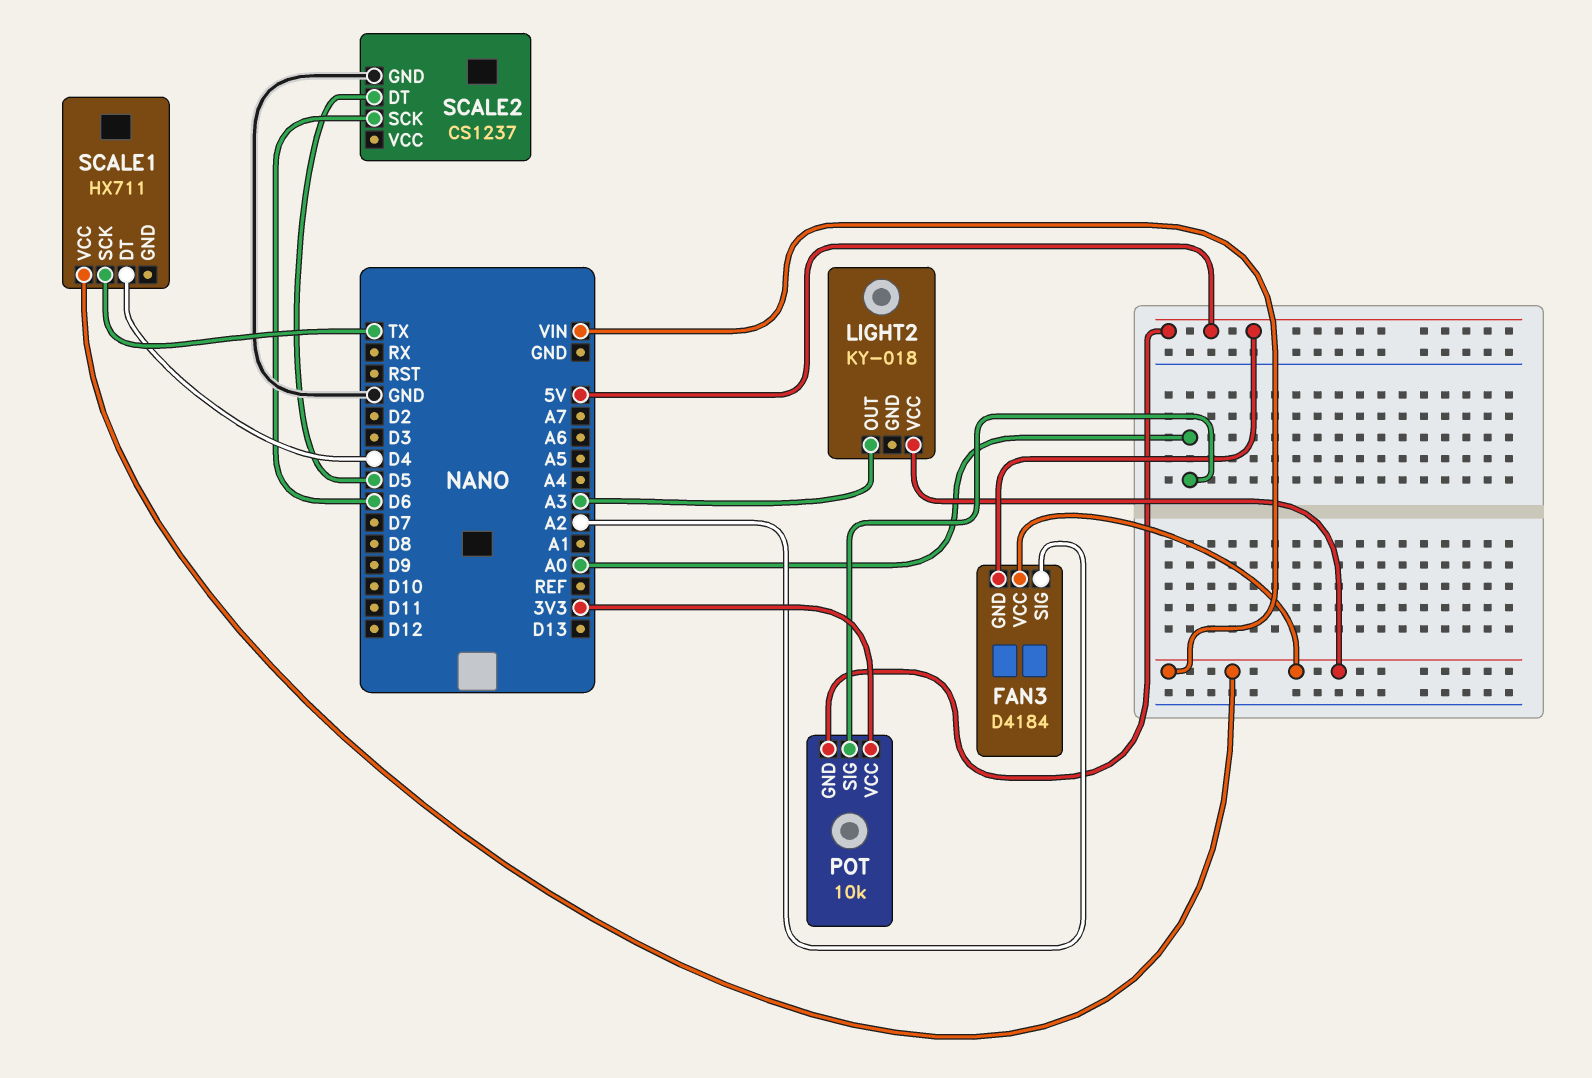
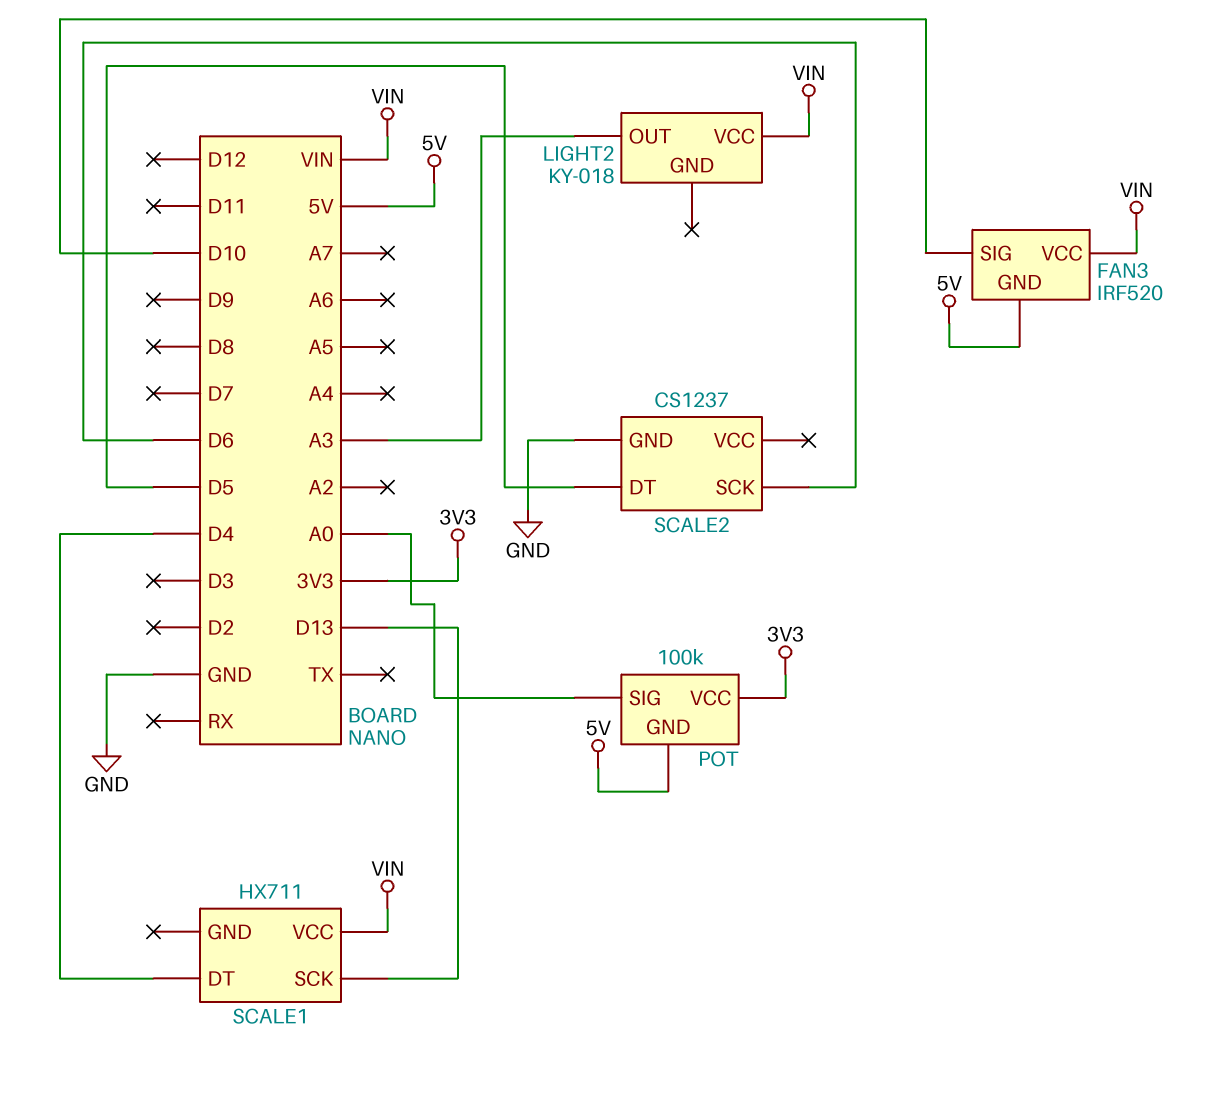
FAN3: D4184 -> IRF520
FAN3 pin SIG: A2 -> D10
POT: 10k -> 100k
SCALE1 pin SCK: TX -> D13

